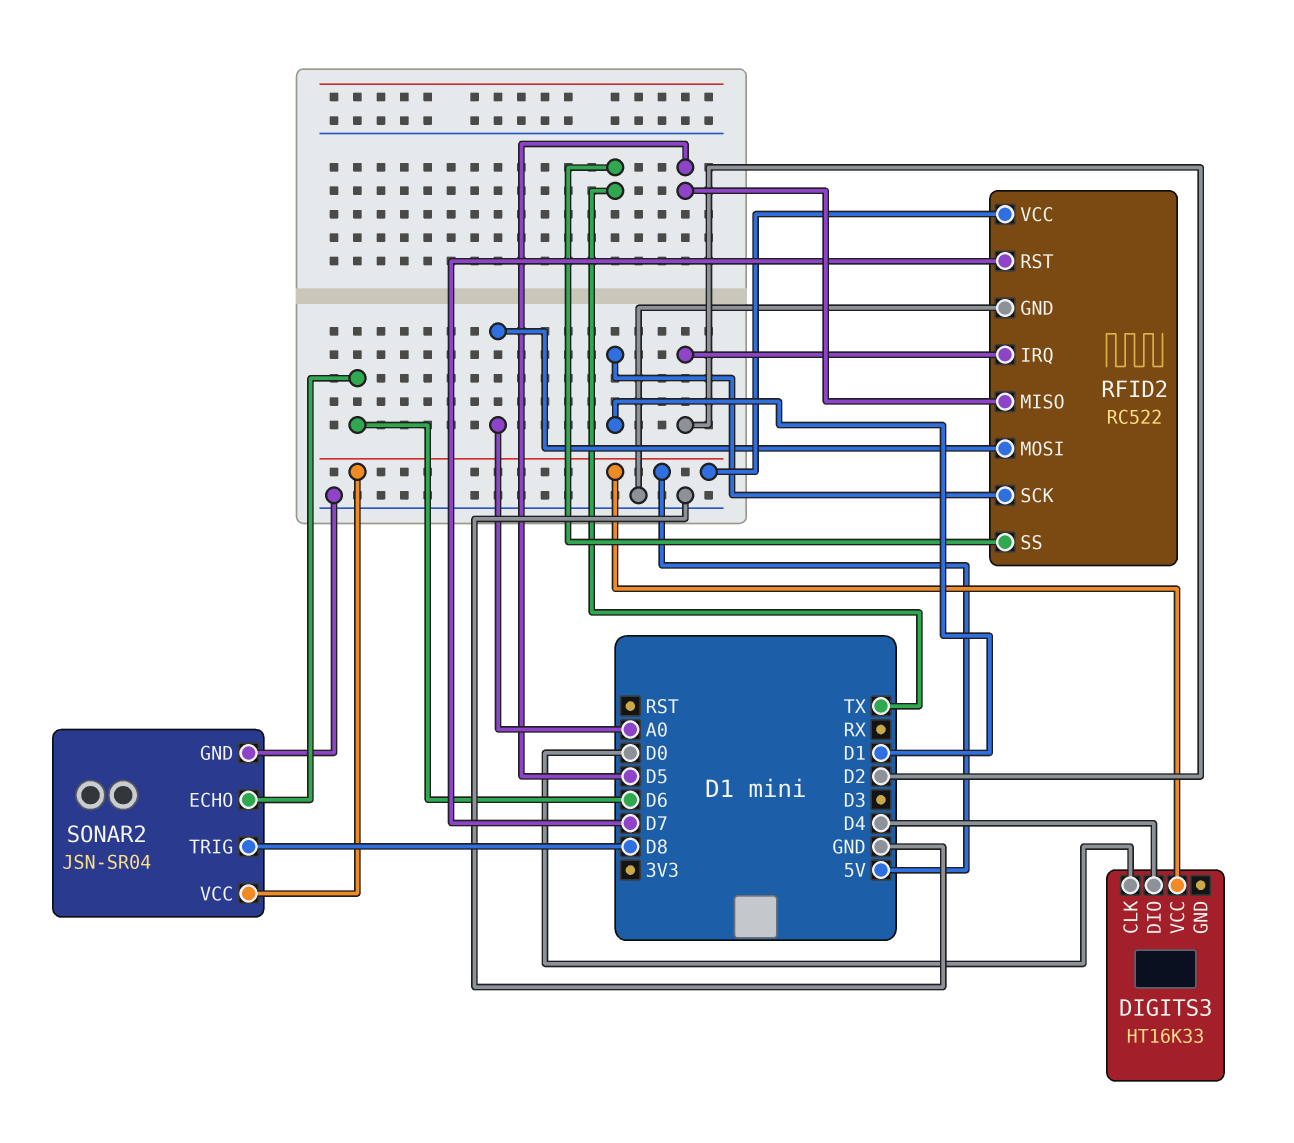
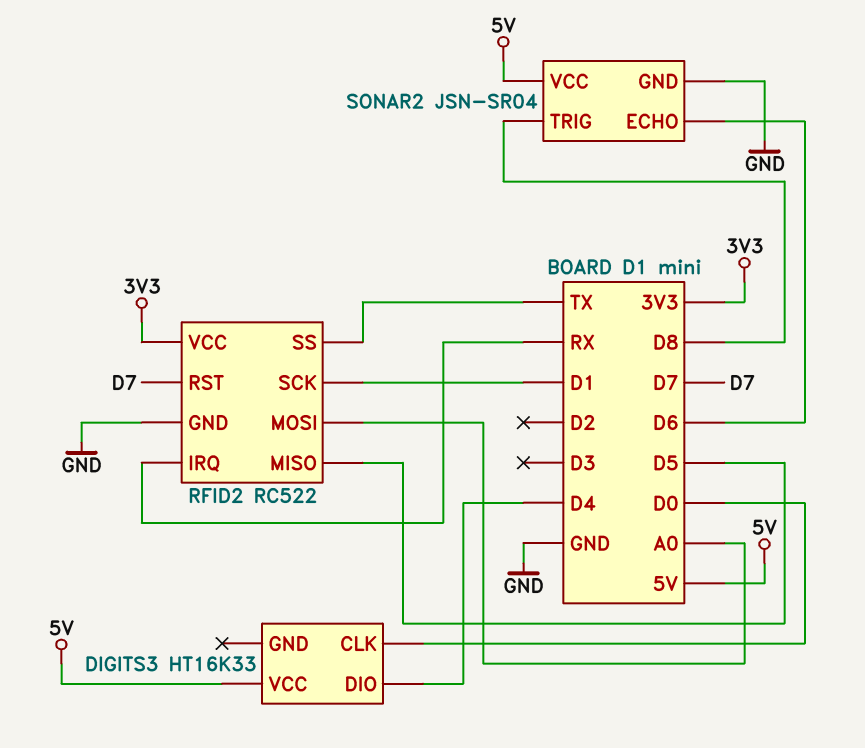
RFID2 pin IRQ: D2 -> RX
RFID2 pin VCC: 5V -> 3V3

